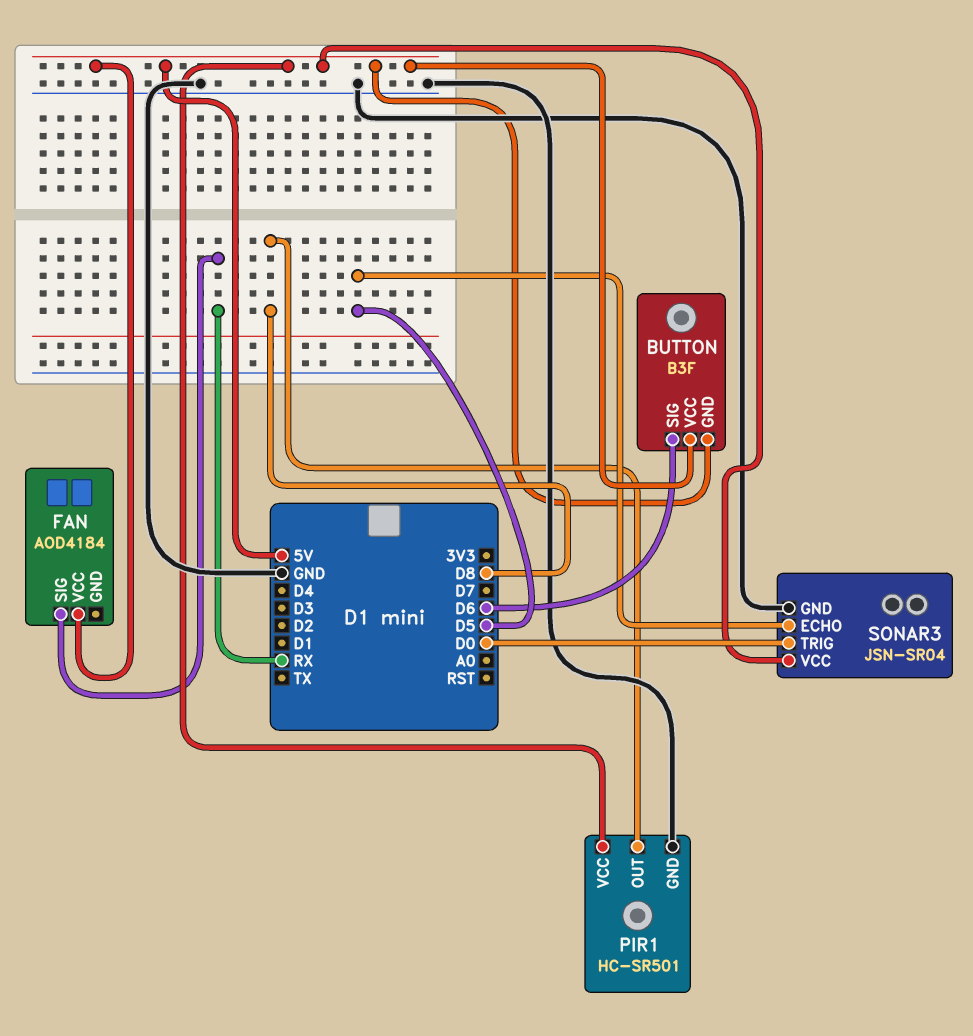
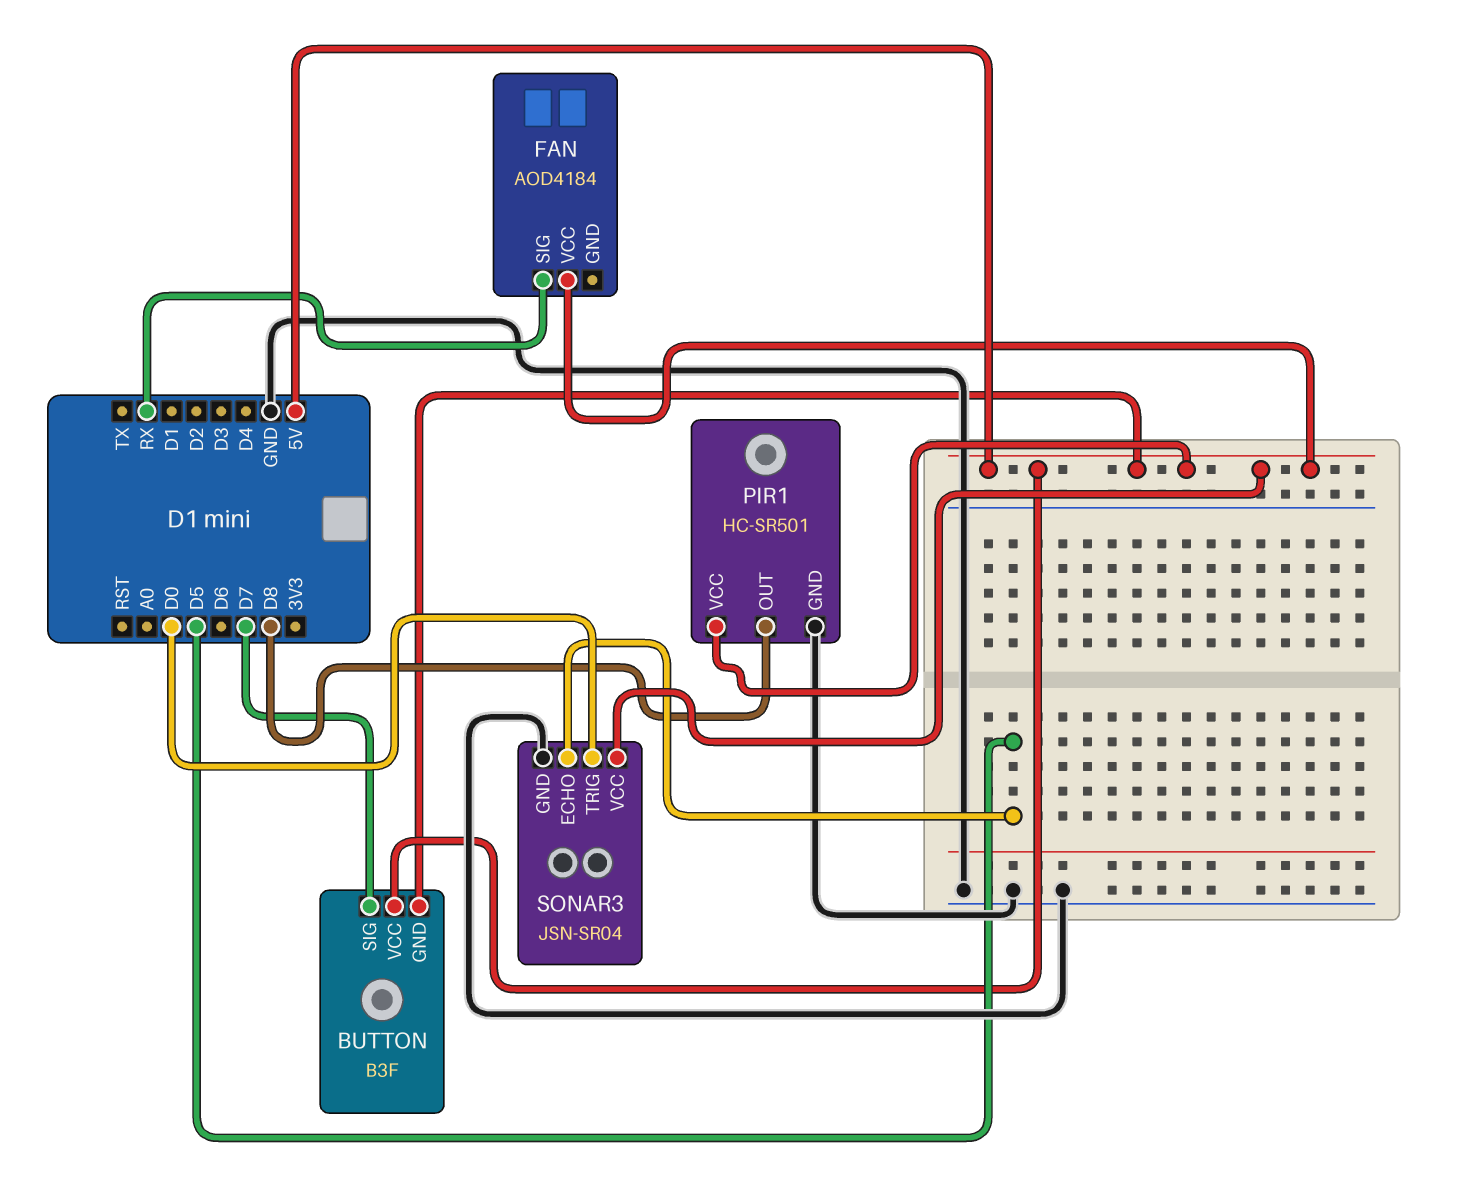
BUTTON pin SIG: D6 -> D7

